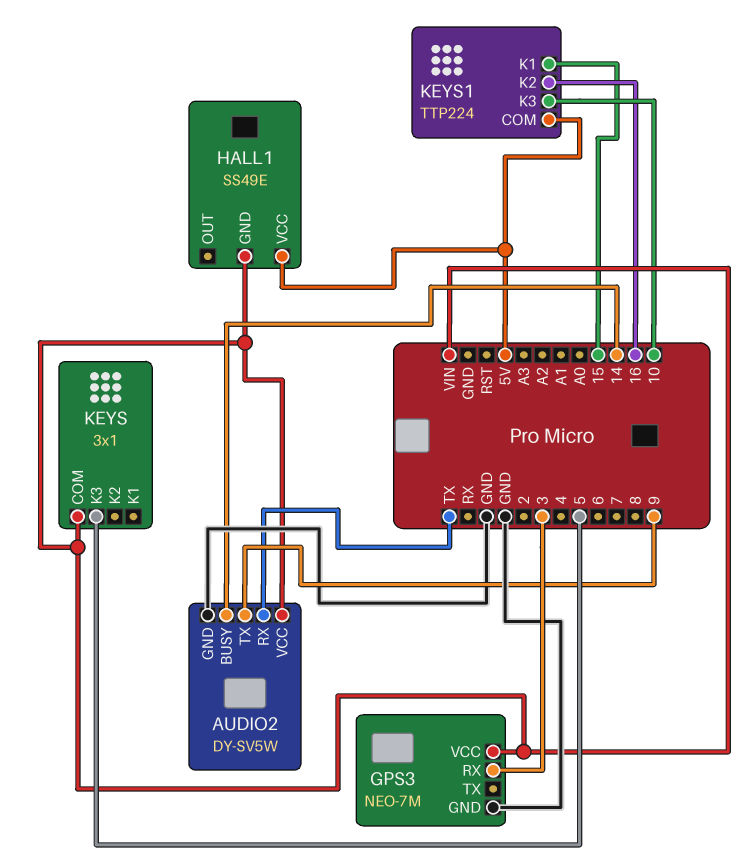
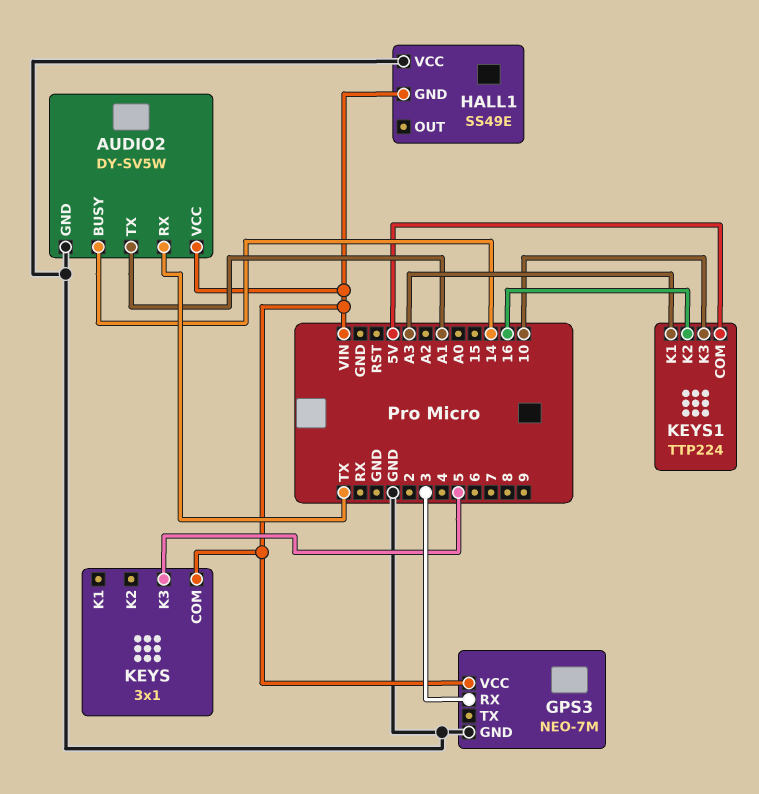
AUDIO2 pin TX: 9 -> A1
HALL1 pin VCC: 5V -> GND
KEYS1 pin K1: 15 -> A3

